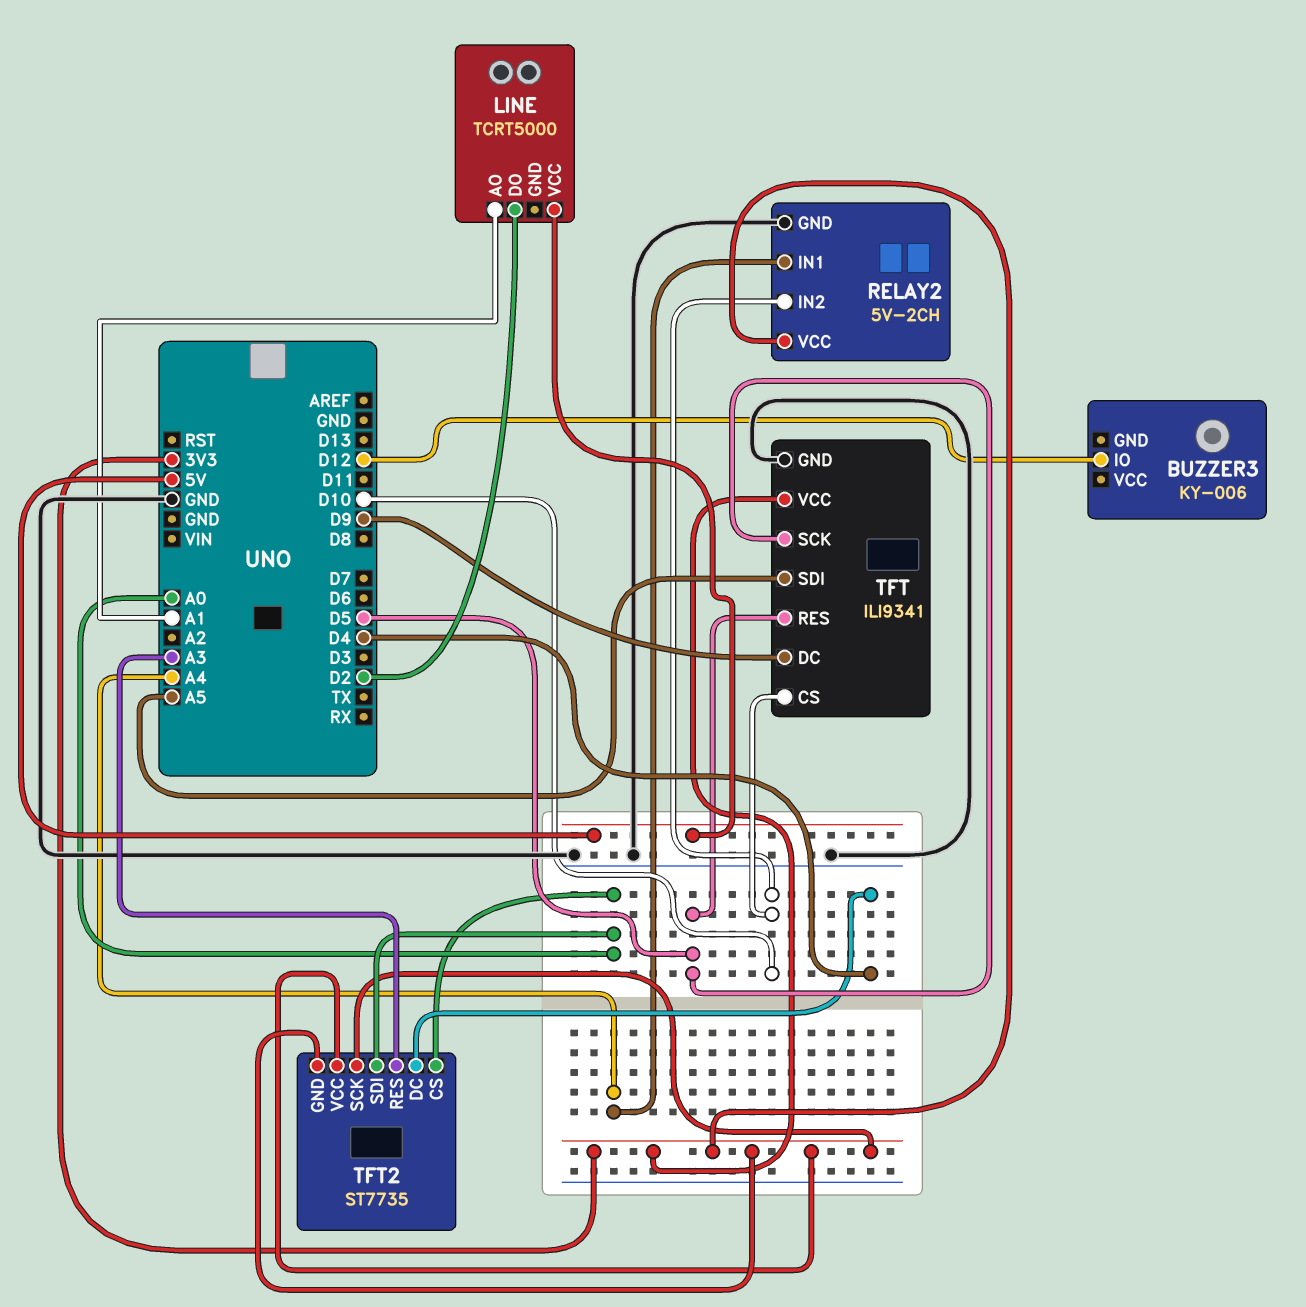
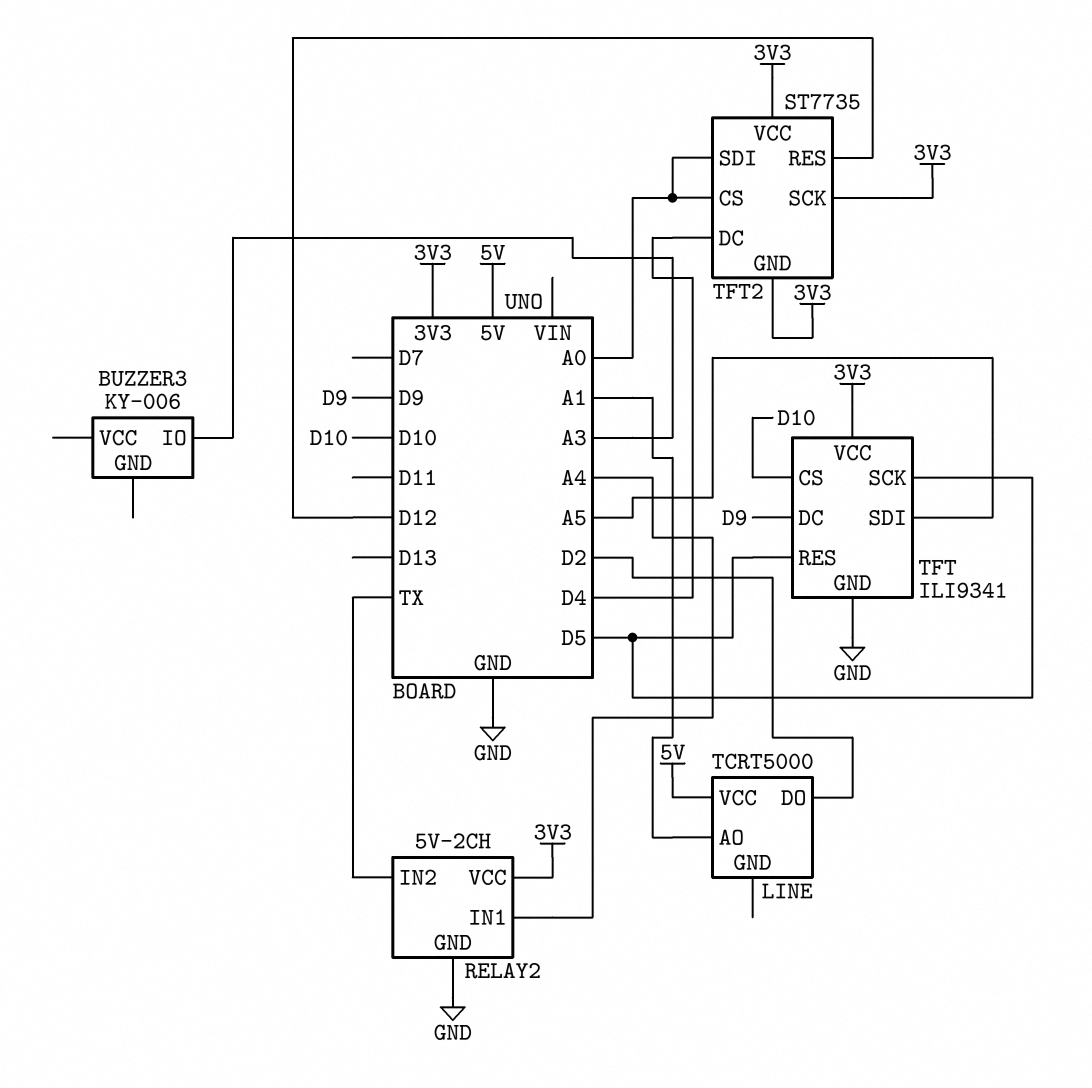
BUZZER3 pin IO: D12 -> A3
RELAY2 pin IN2: D10 -> TX
TFT2 pin RES: A3 -> D12

